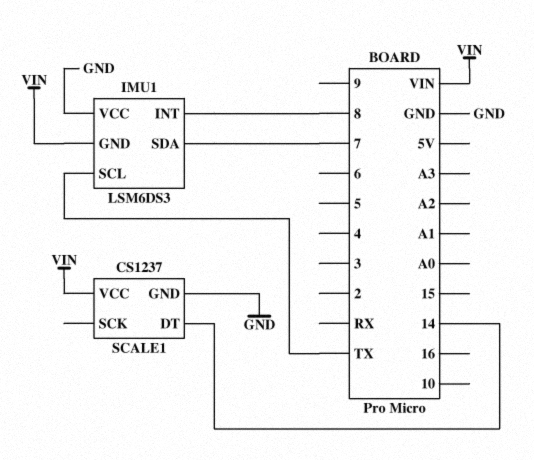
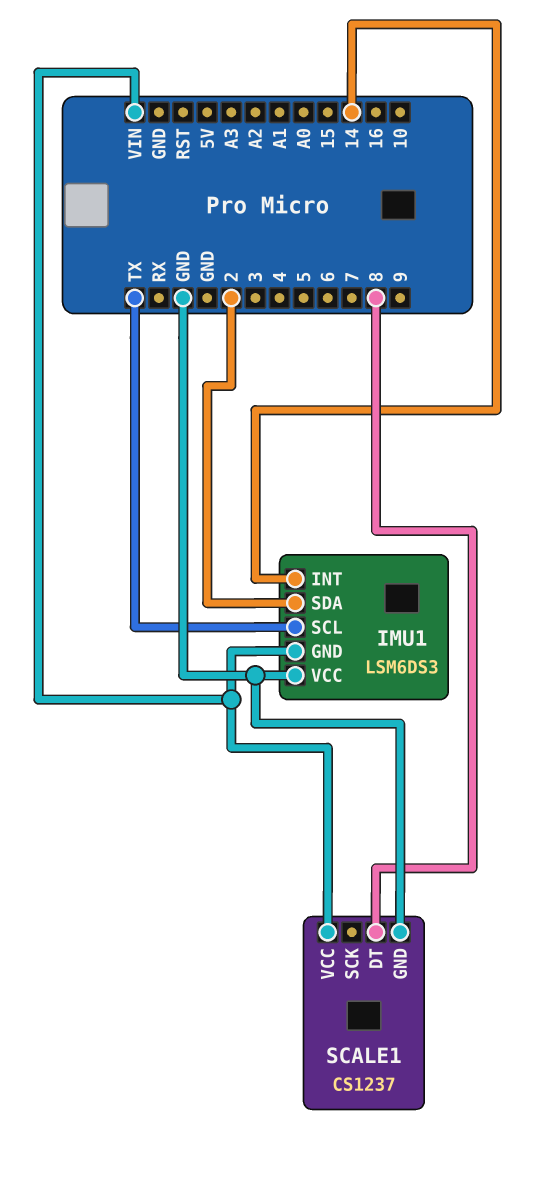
IMU1 pin INT: 8 -> 14
IMU1 pin SDA: 7 -> 2
SCALE1 pin DT: 14 -> 8

